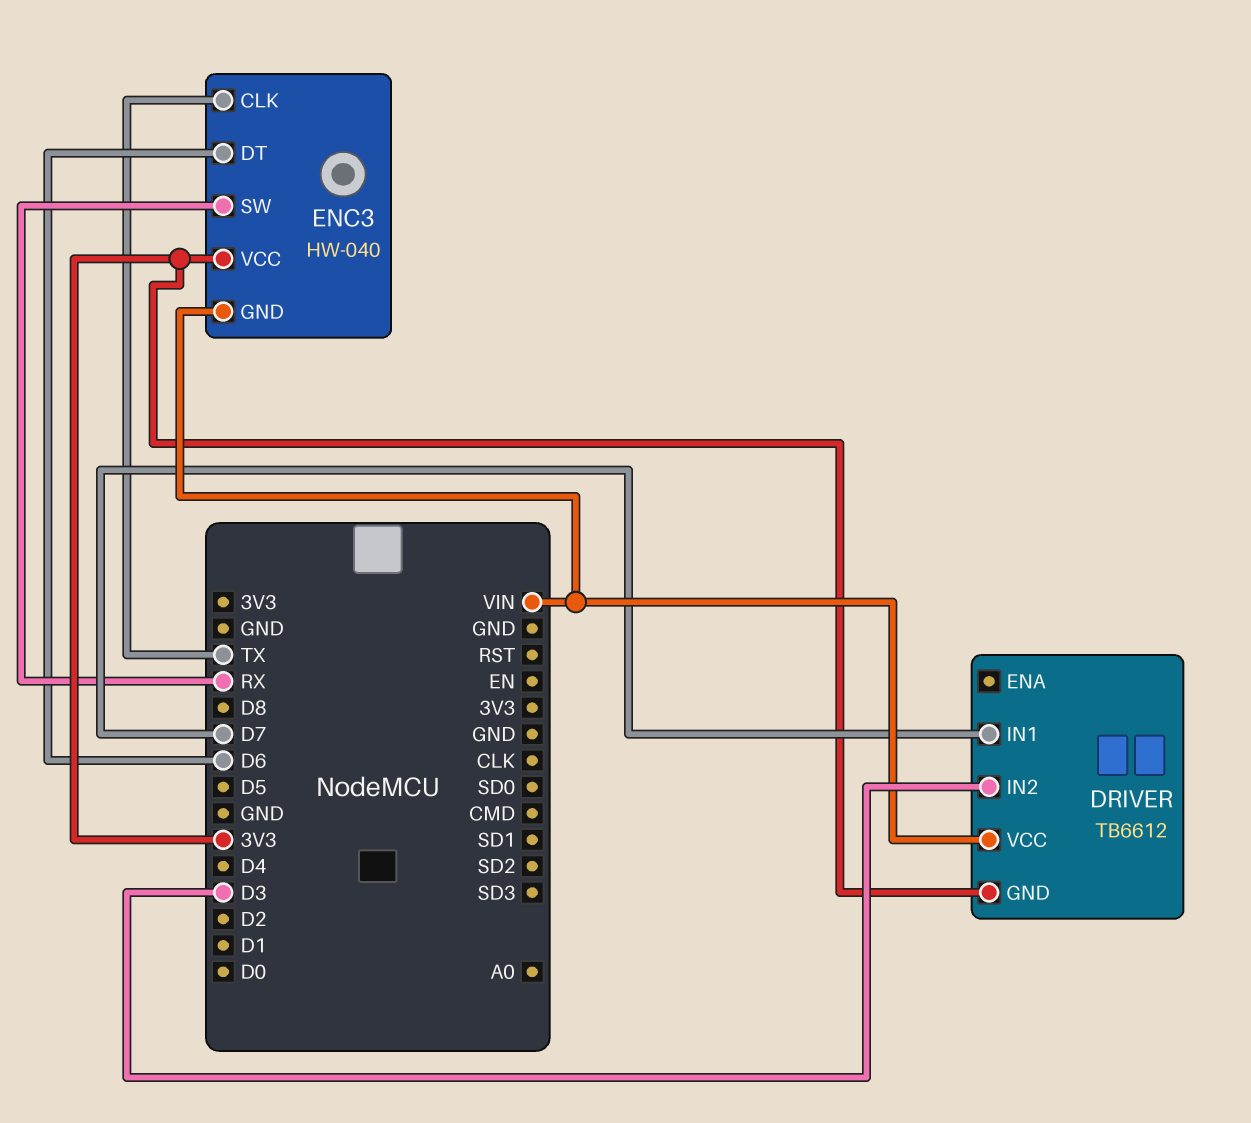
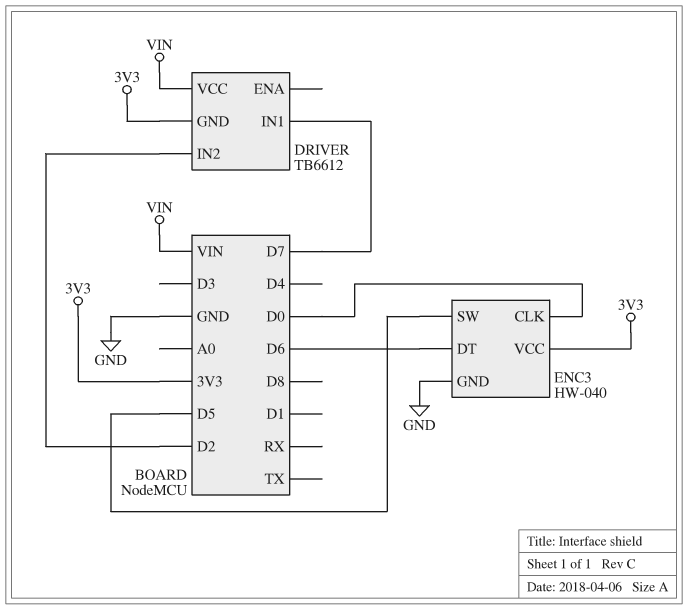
DRIVER pin IN2: D3 -> D2
ENC3 pin CLK: TX -> D0
ENC3 pin GND: VIN -> GND
ENC3 pin SW: RX -> D5

